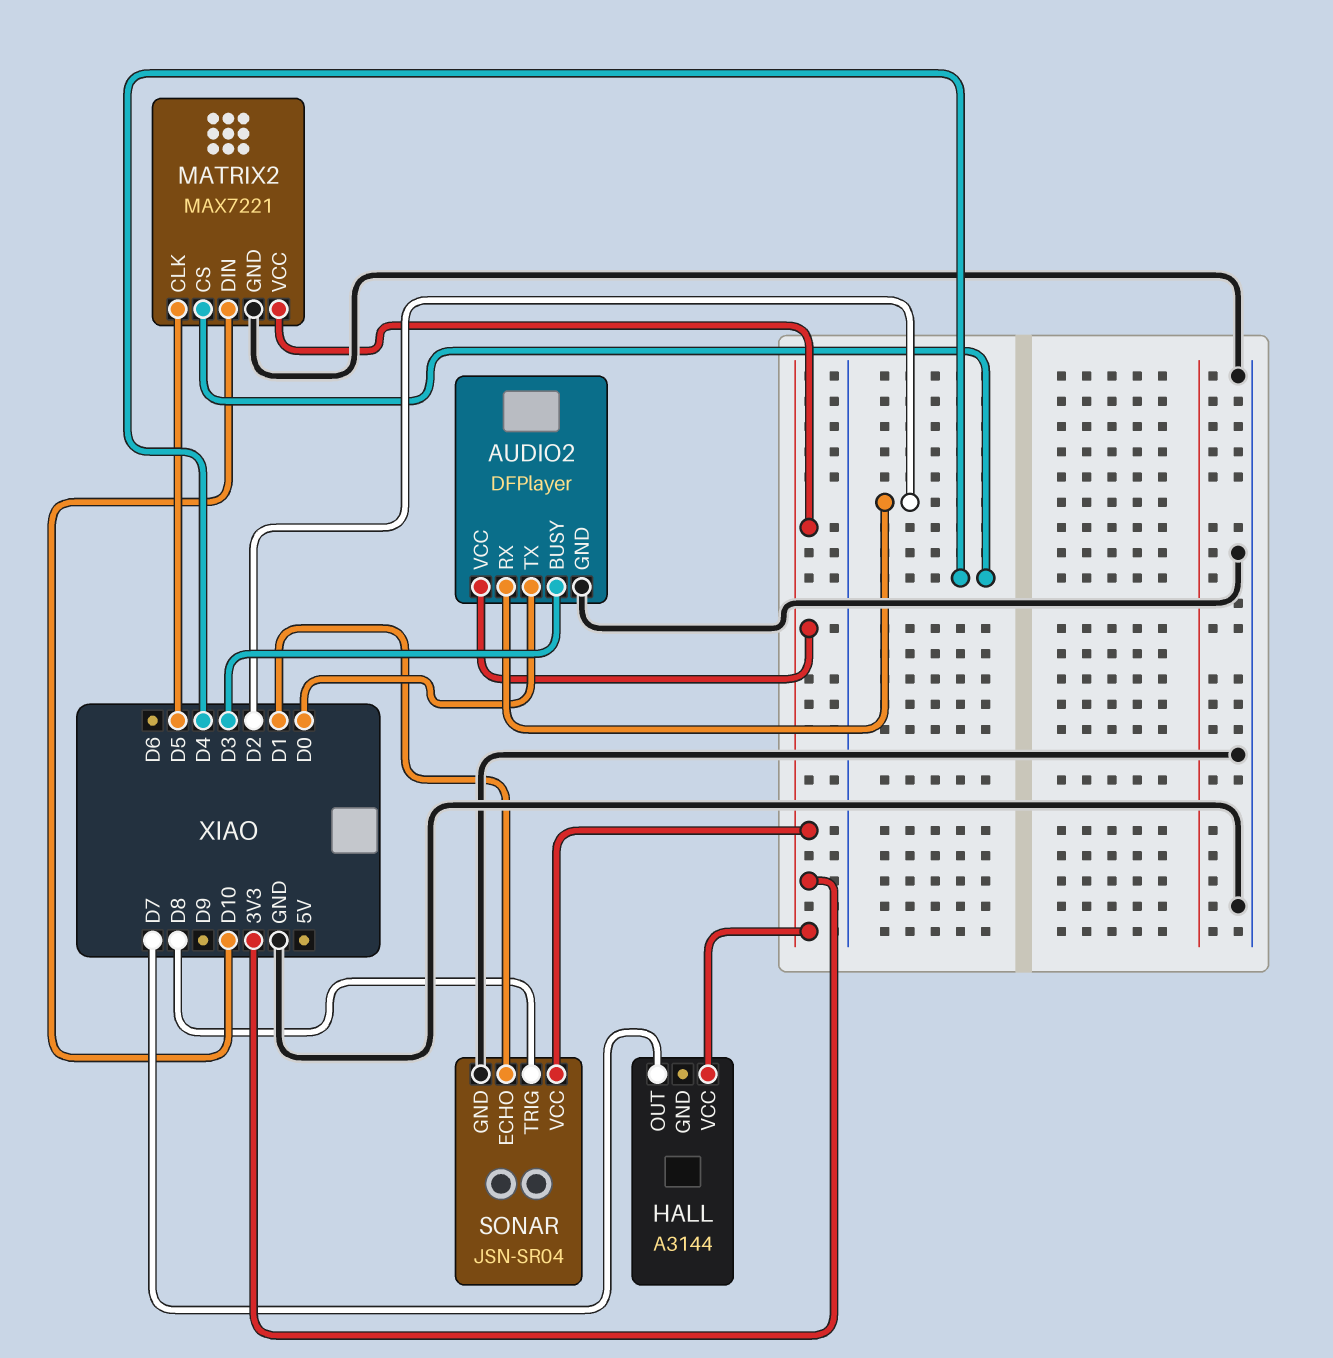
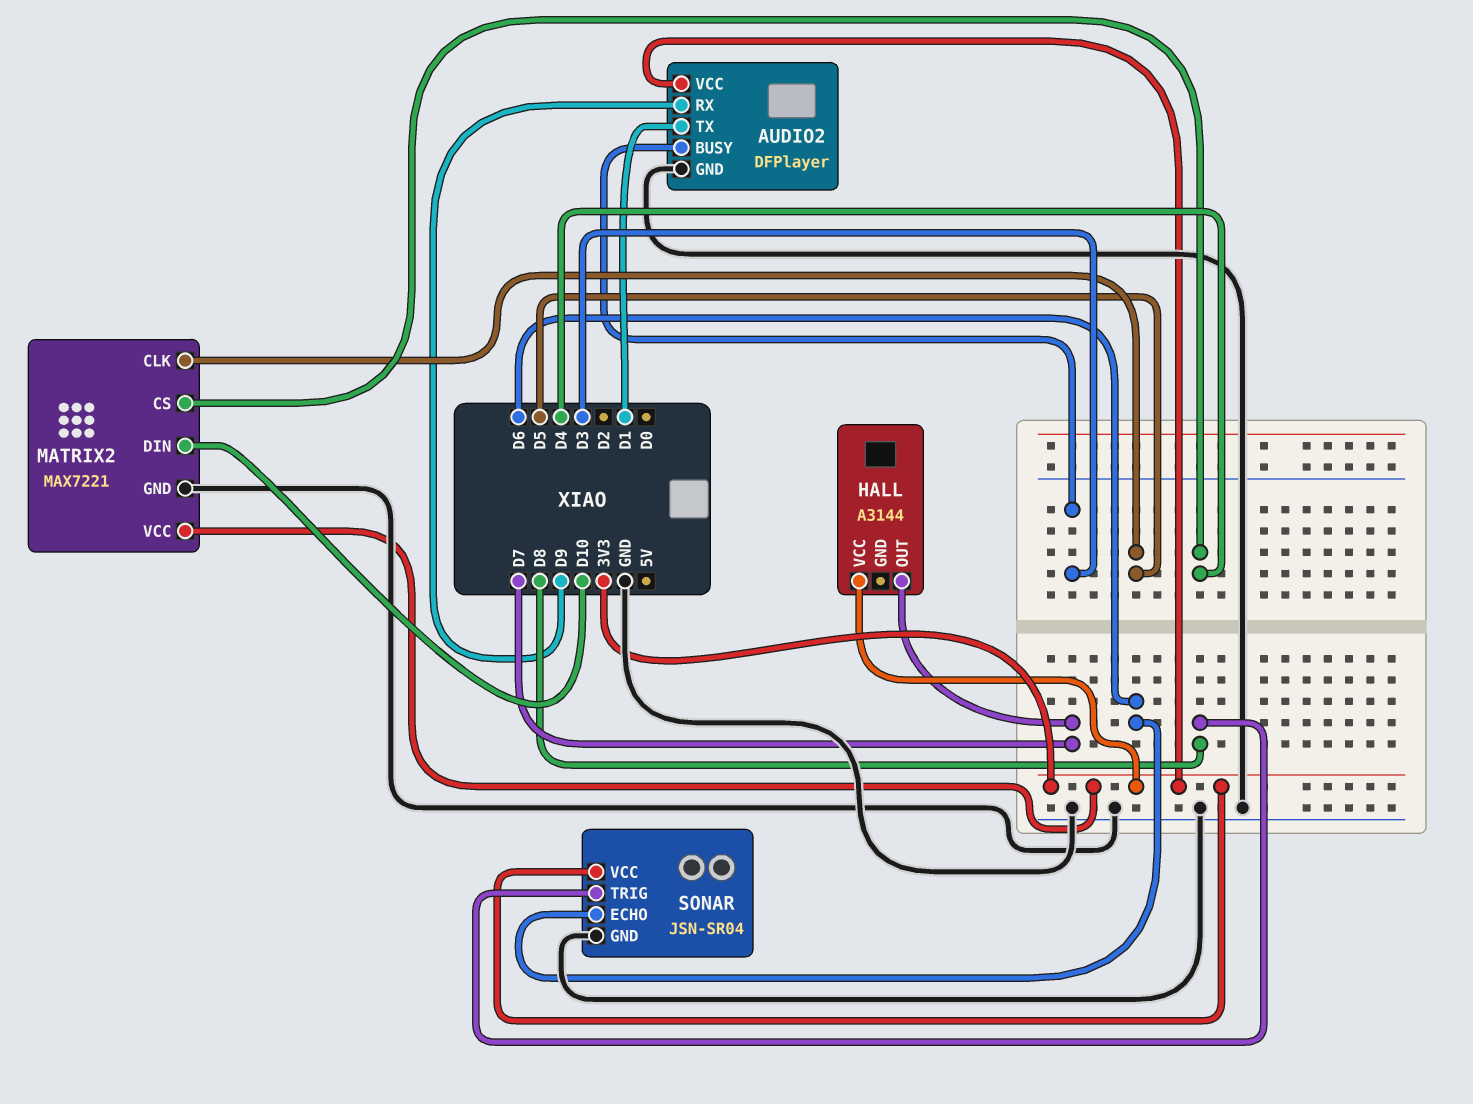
AUDIO2 pin RX: D2 -> D9
AUDIO2 pin TX: D0 -> D1
SONAR pin ECHO: D1 -> D6

